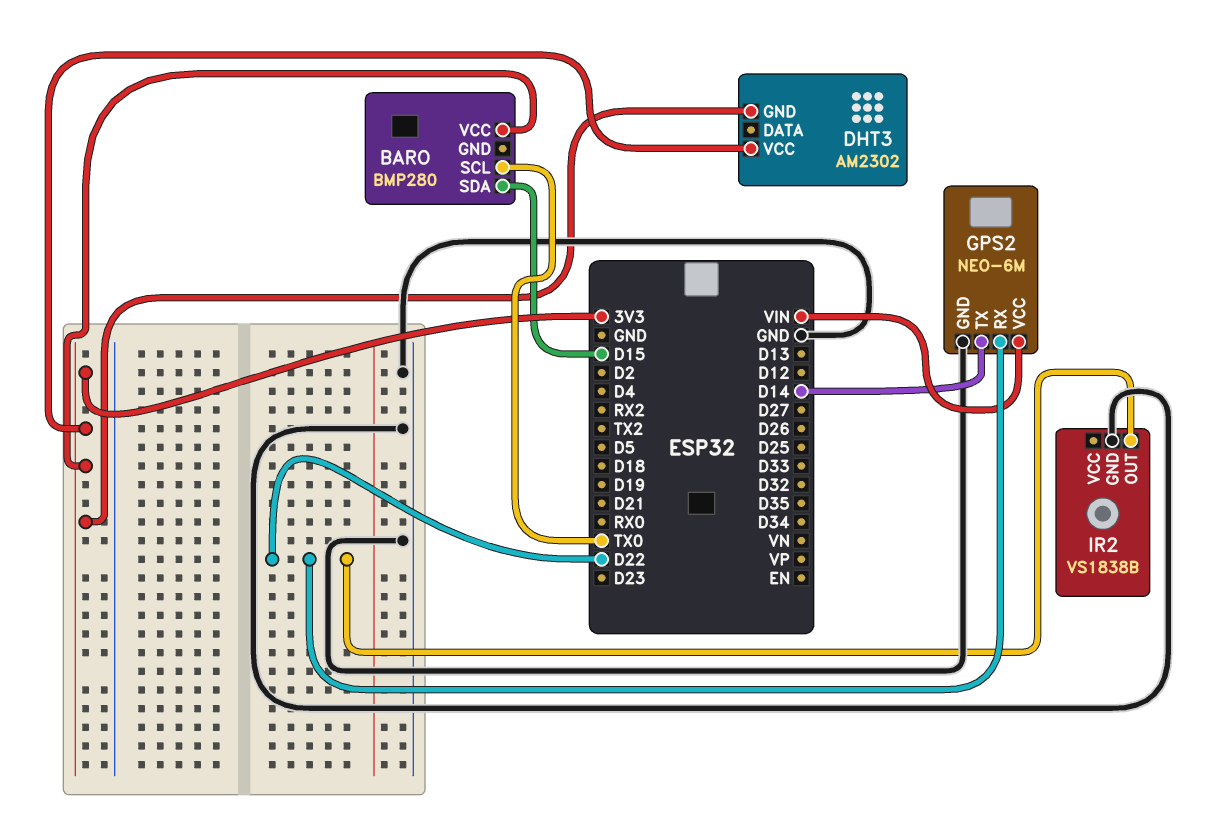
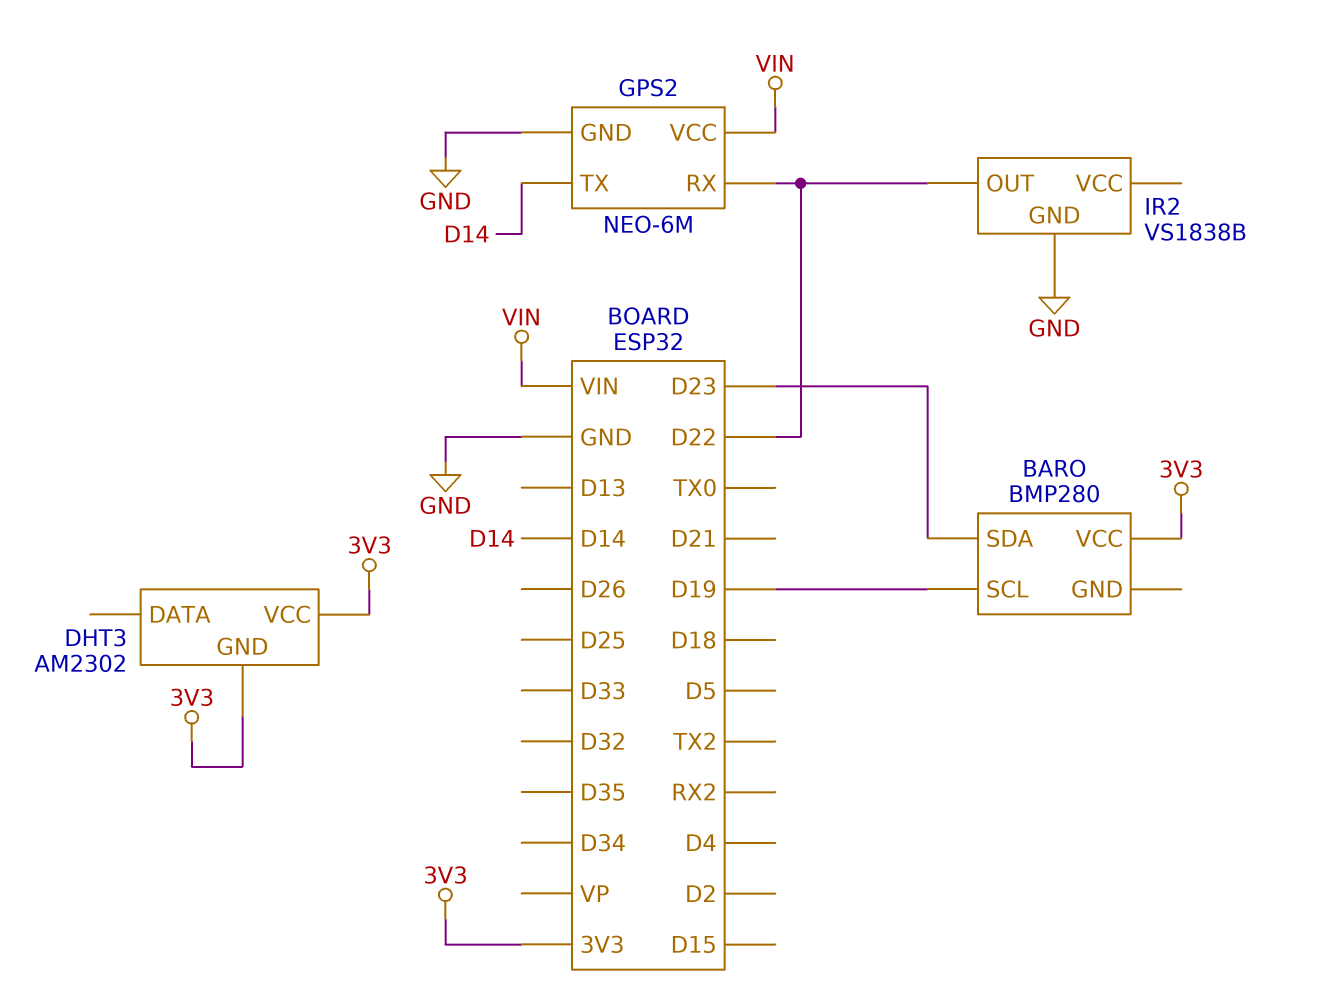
BARO pin SCL: TX0 -> D19
BARO pin SDA: D15 -> D23

